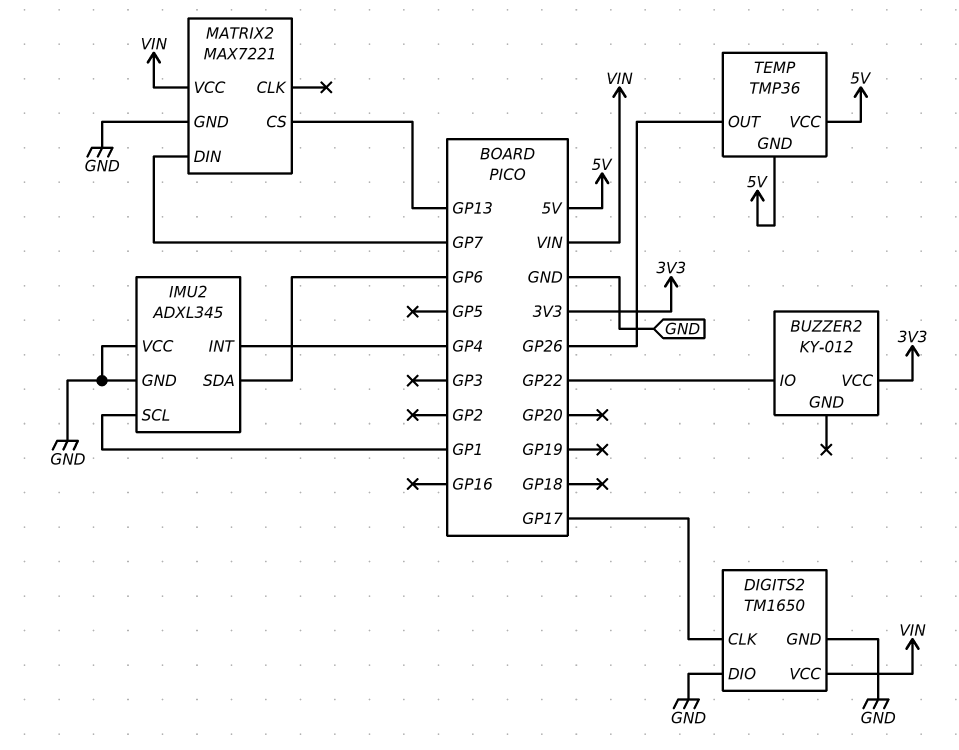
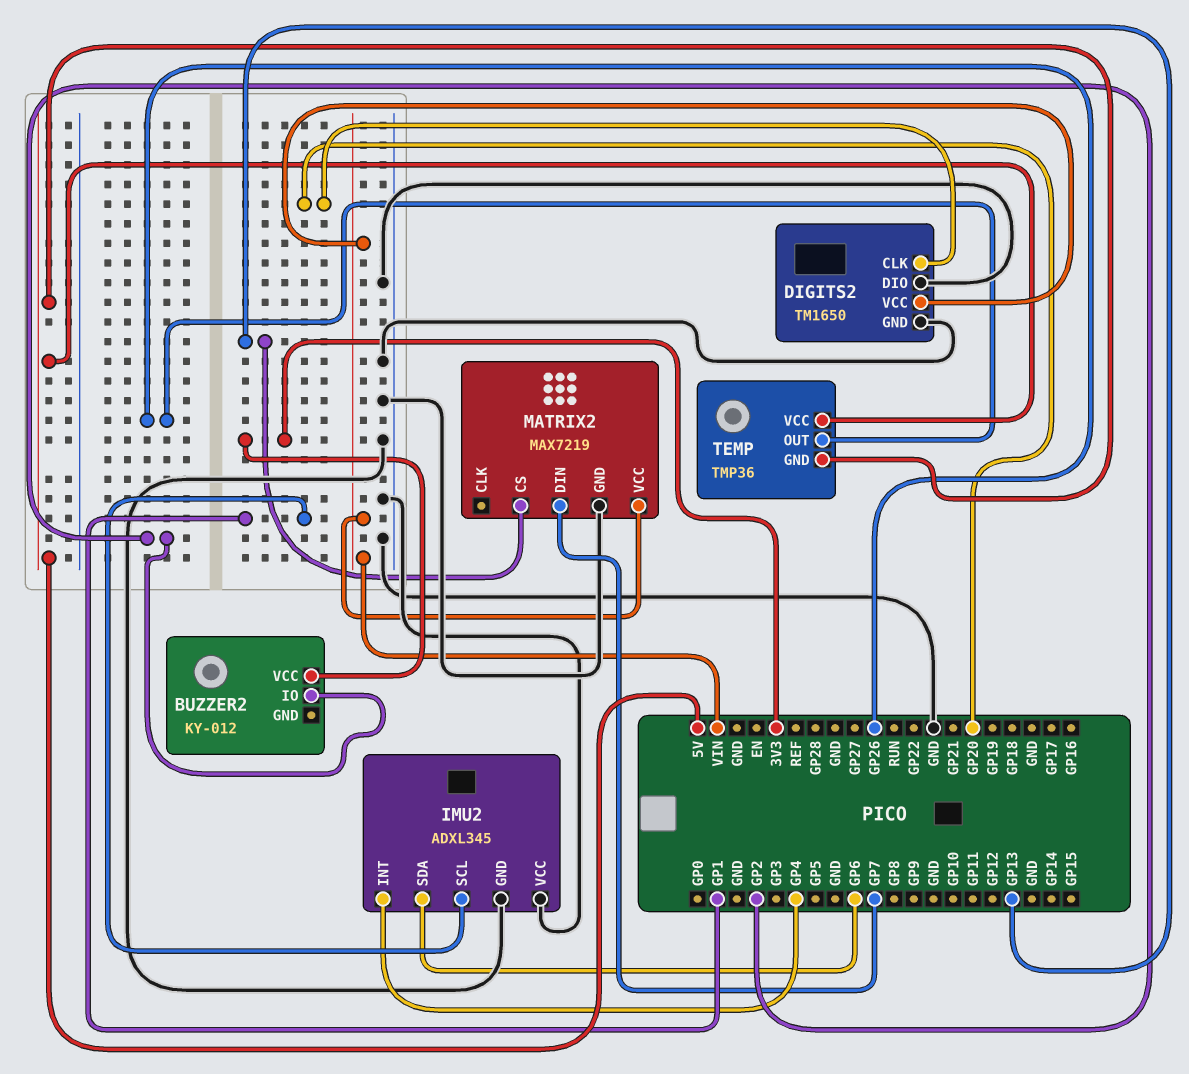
BUZZER2 pin IO: GP22 -> GP2
DIGITS2 pin CLK: GP17 -> GP20
MATRIX2: MAX7221 -> MAX7219

